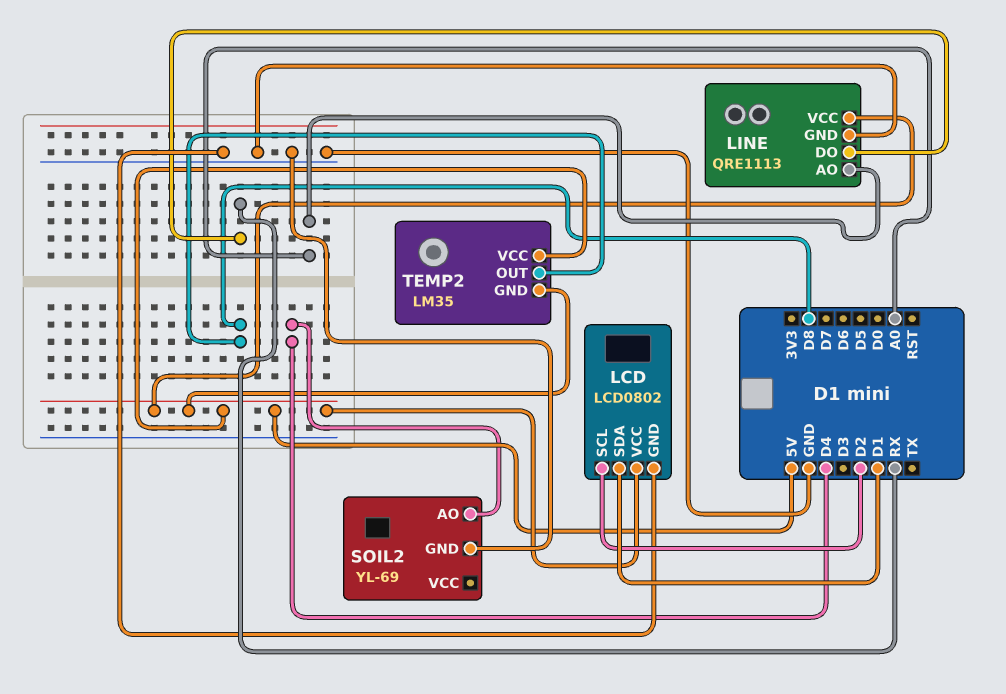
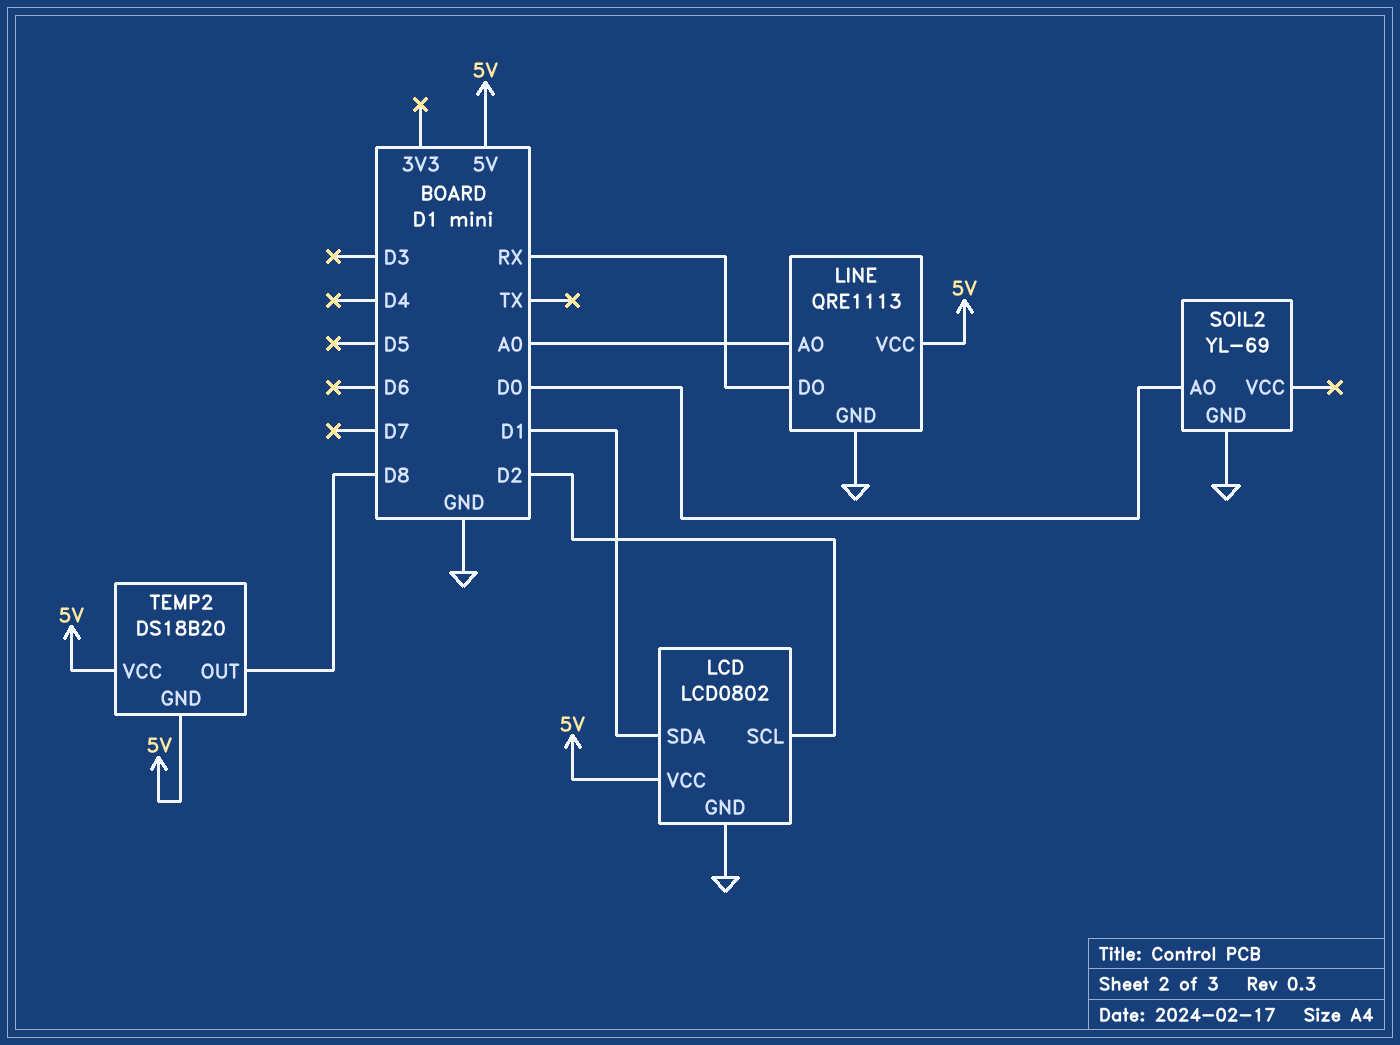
SOIL2 pin AO: D4 -> D0
TEMP2: LM35 -> DS18B20

